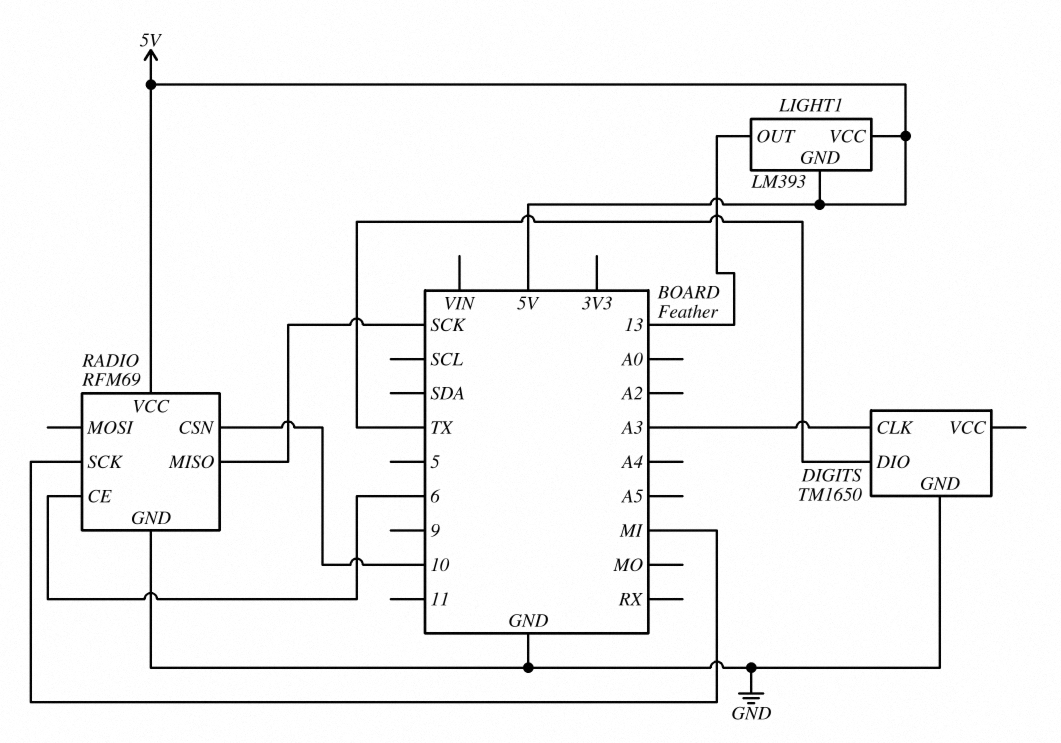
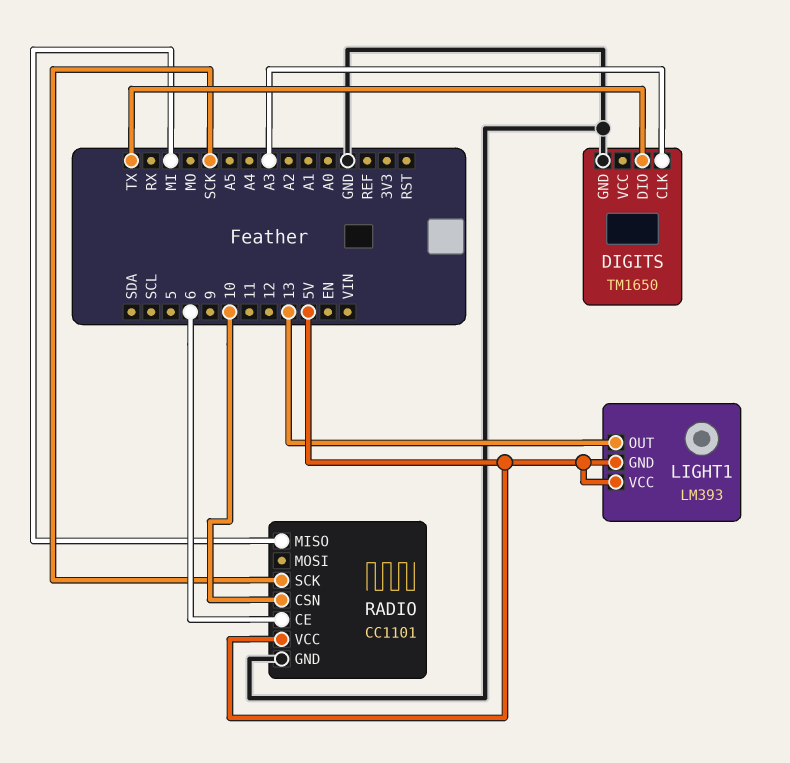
RADIO: RFM69 -> CC1101
RADIO pin MISO: SCK -> MI
RADIO pin SCK: MI -> SCK

